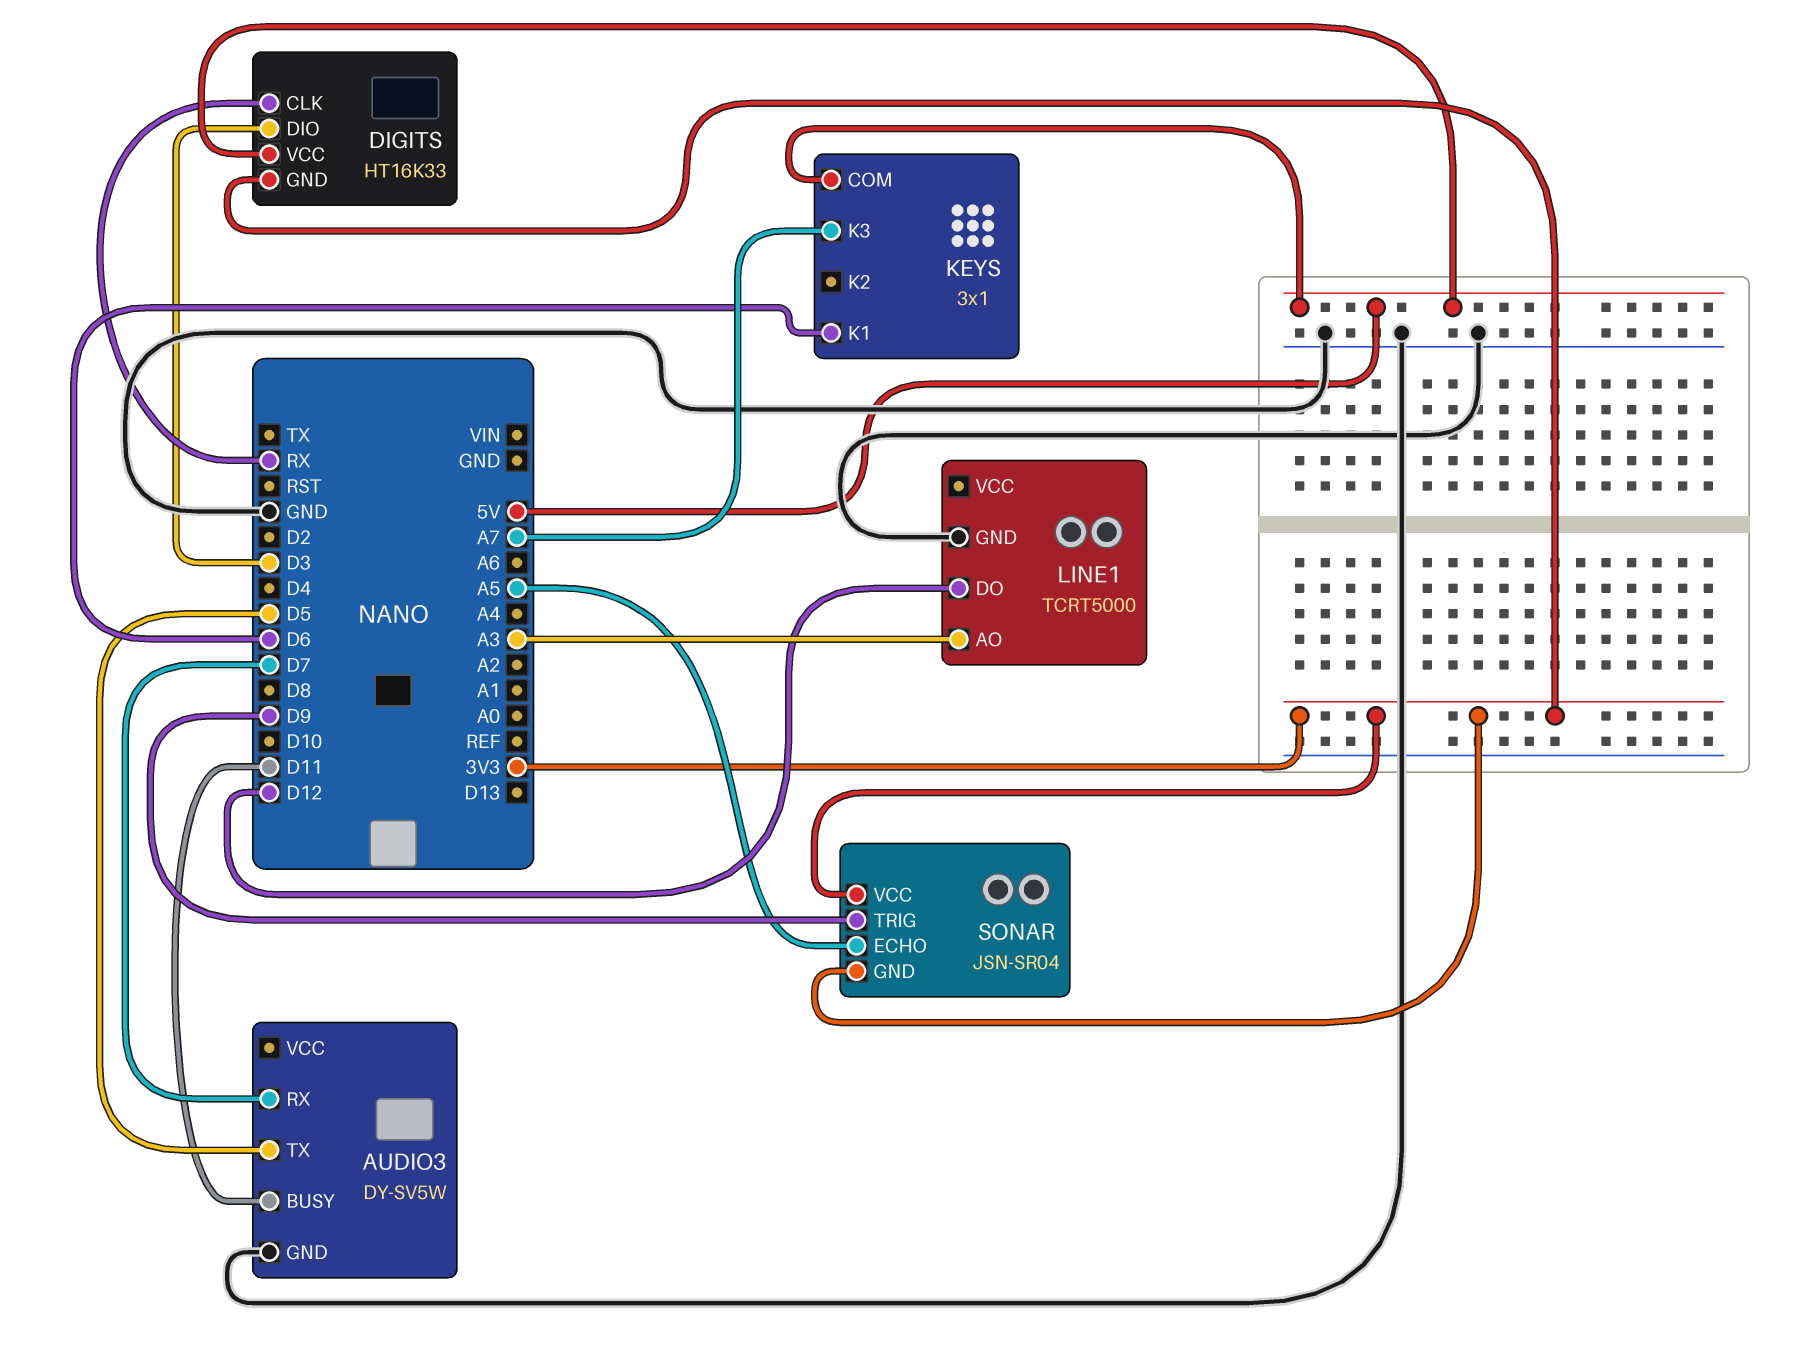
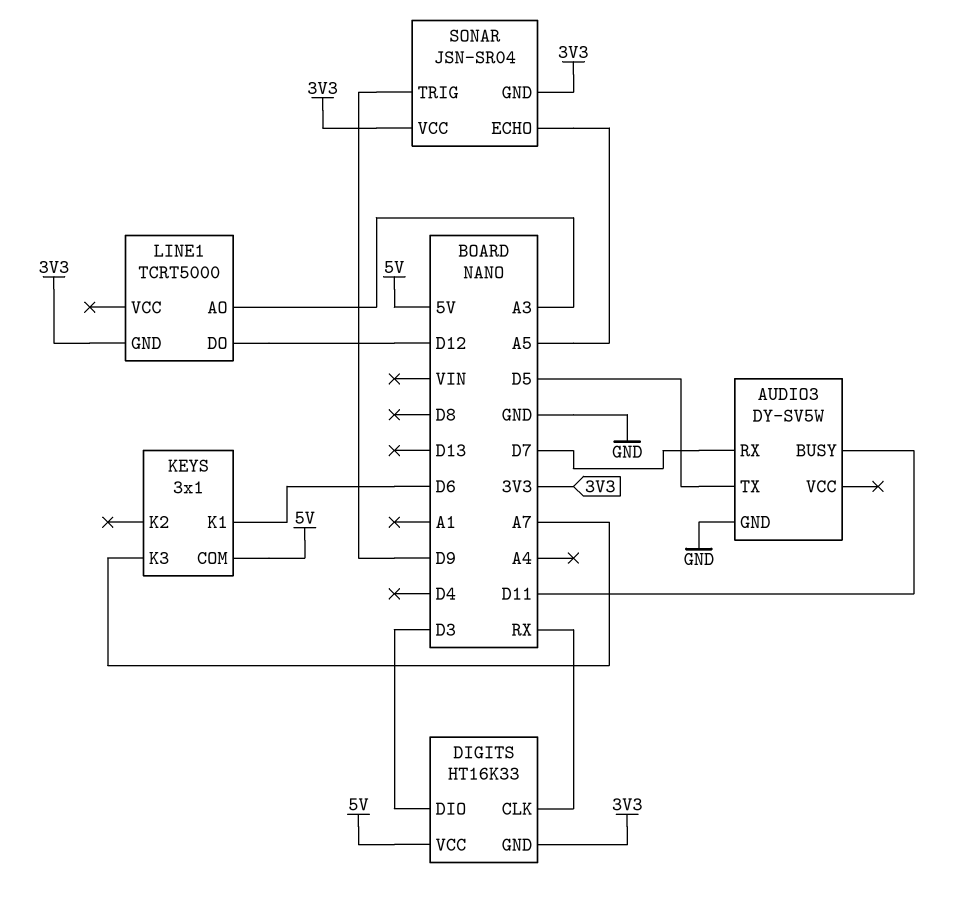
LINE1 pin GND: GND -> 3V3

